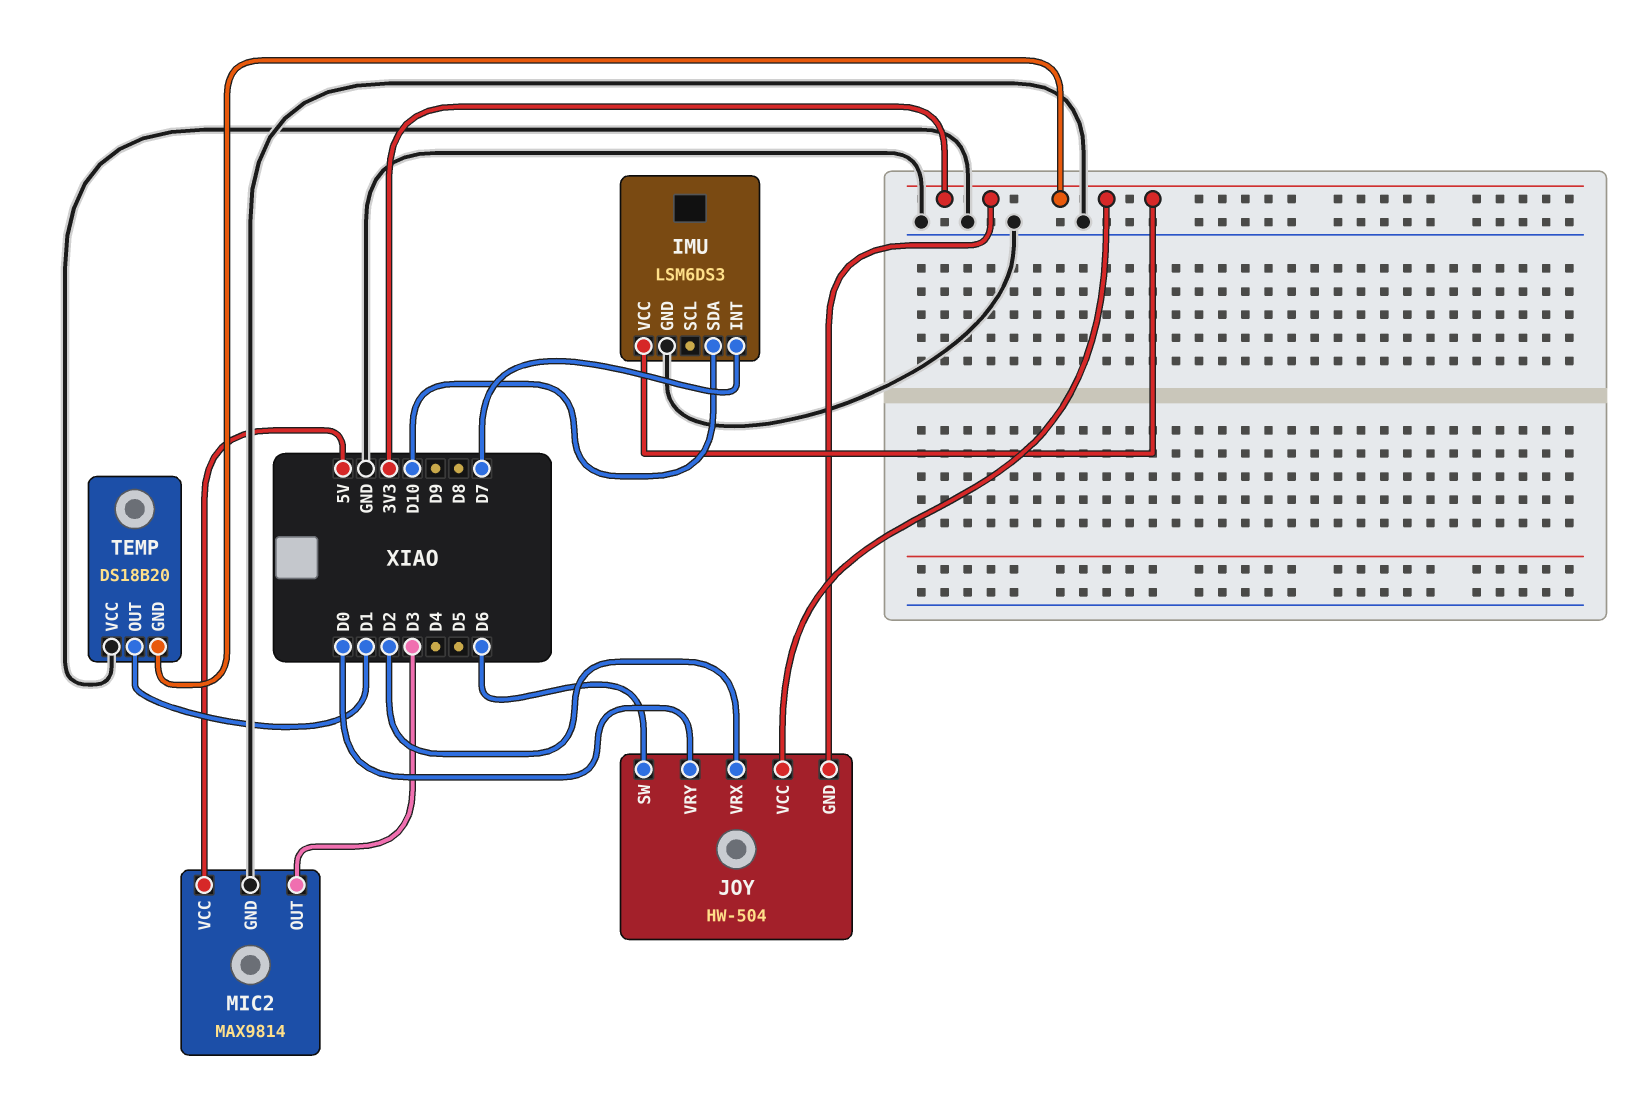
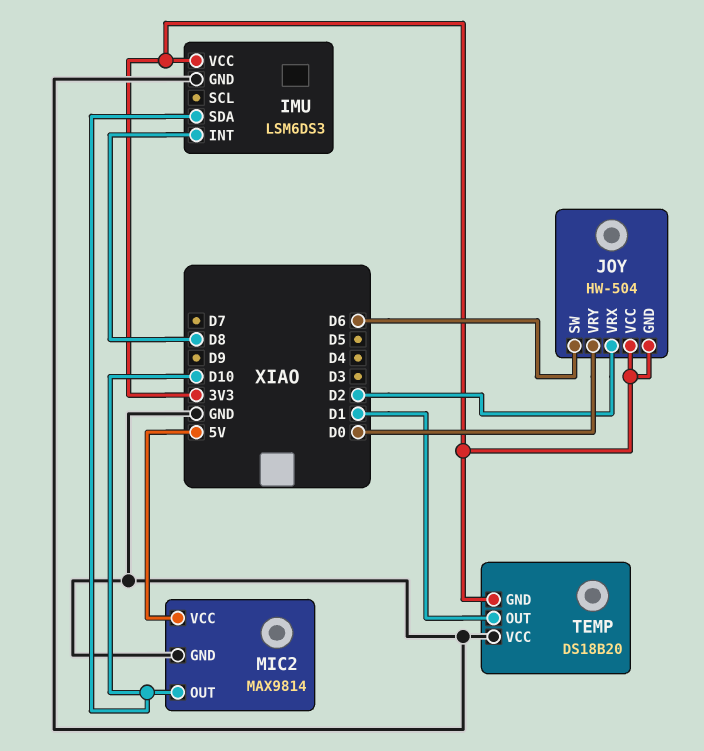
IMU pin INT: D7 -> D8
MIC2 pin OUT: D3 -> D10

